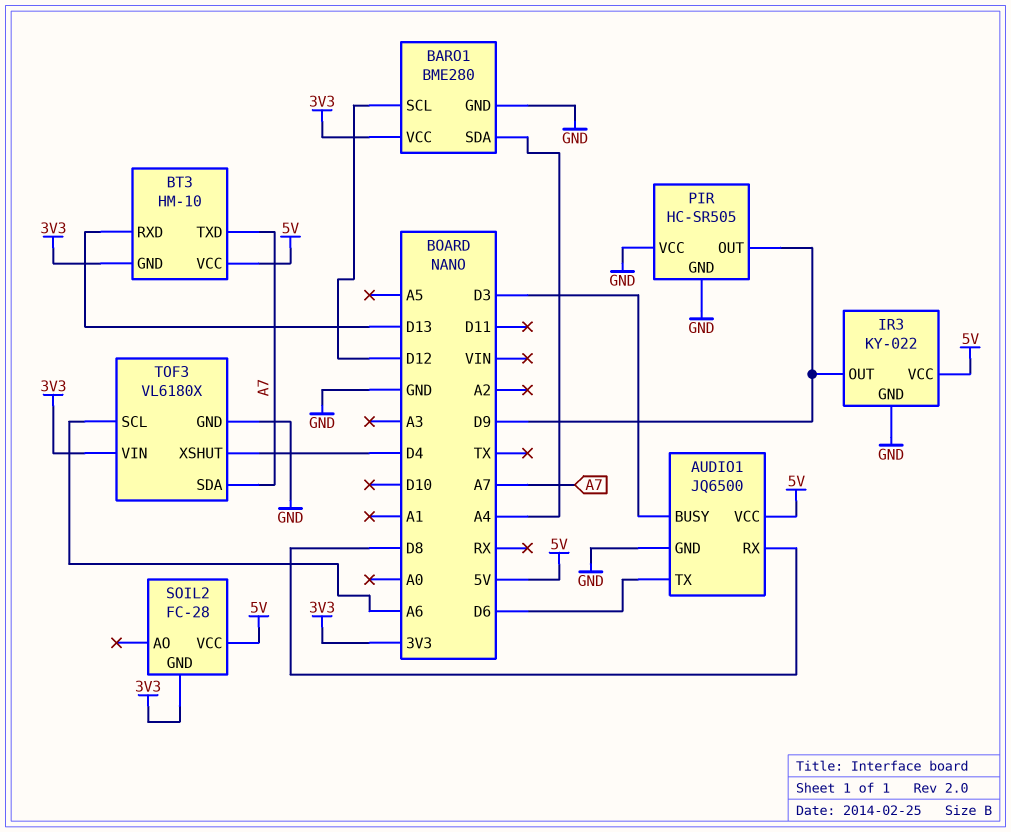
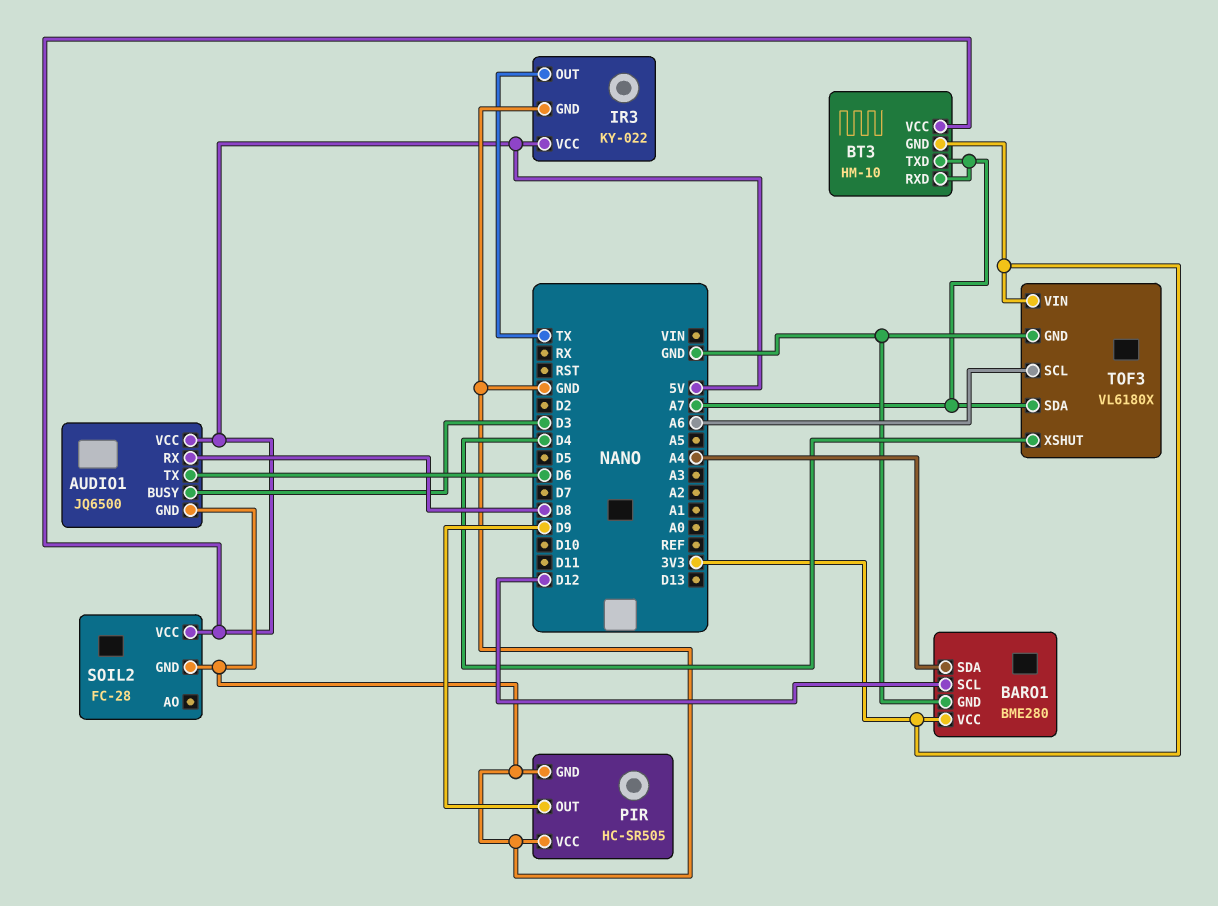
BT3 pin RXD: D13 -> A7
IR3 pin OUT: D9 -> TX
SOIL2 pin GND: 3V3 -> GND

